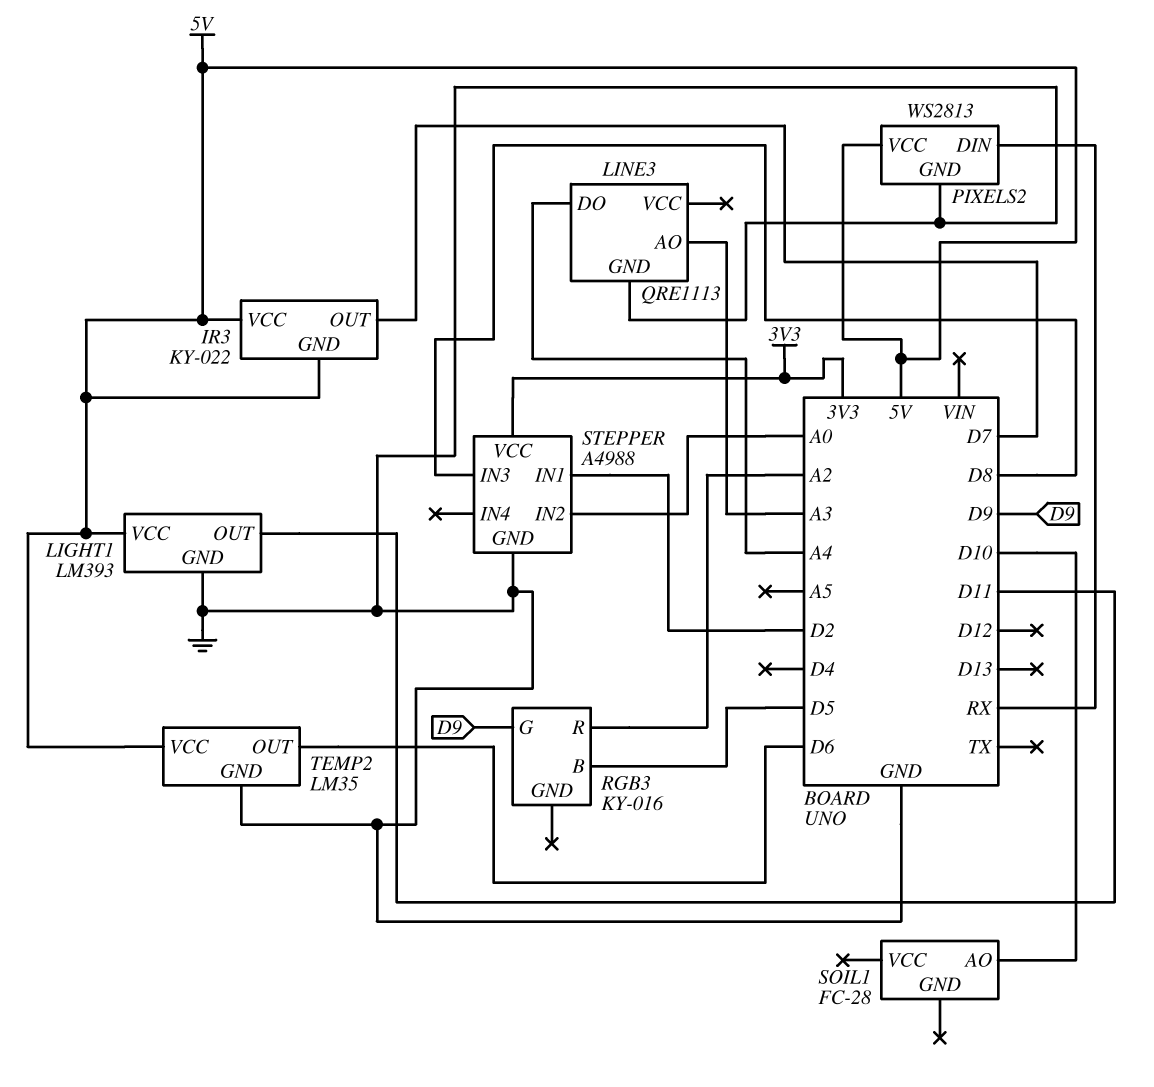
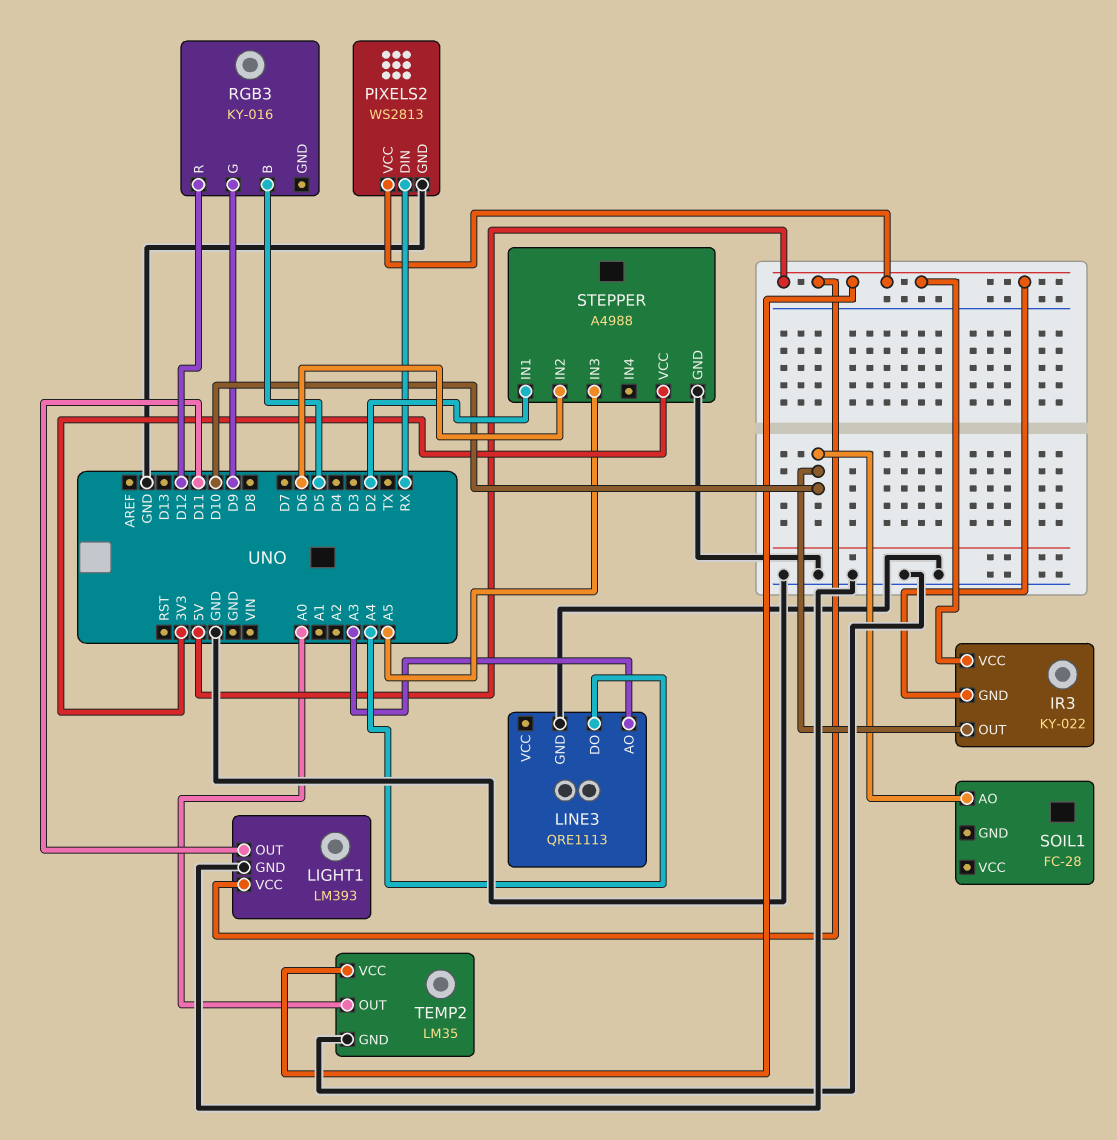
IR3 pin OUT: D7 -> D10
RGB3 pin R: A2 -> D12
STEPPER pin IN2: A0 -> D6
STEPPER pin IN3: D8 -> A5
TEMP2 pin OUT: D6 -> A0

